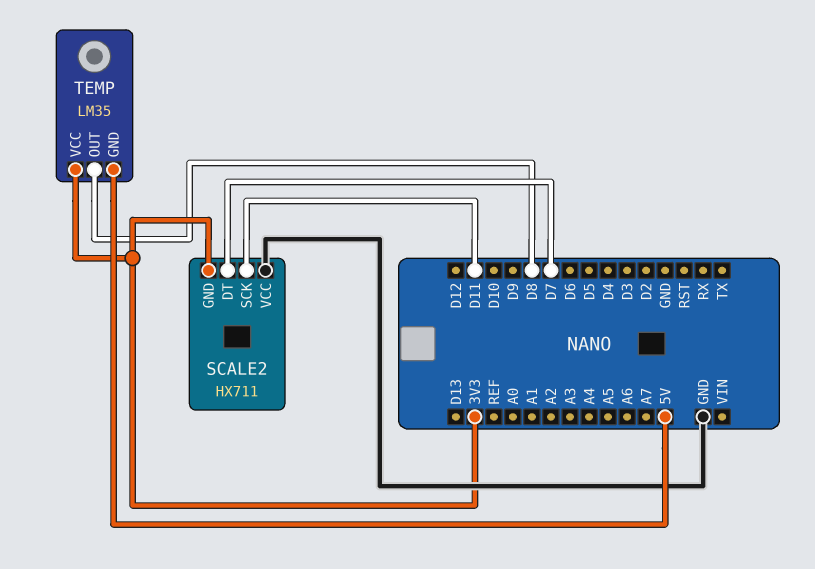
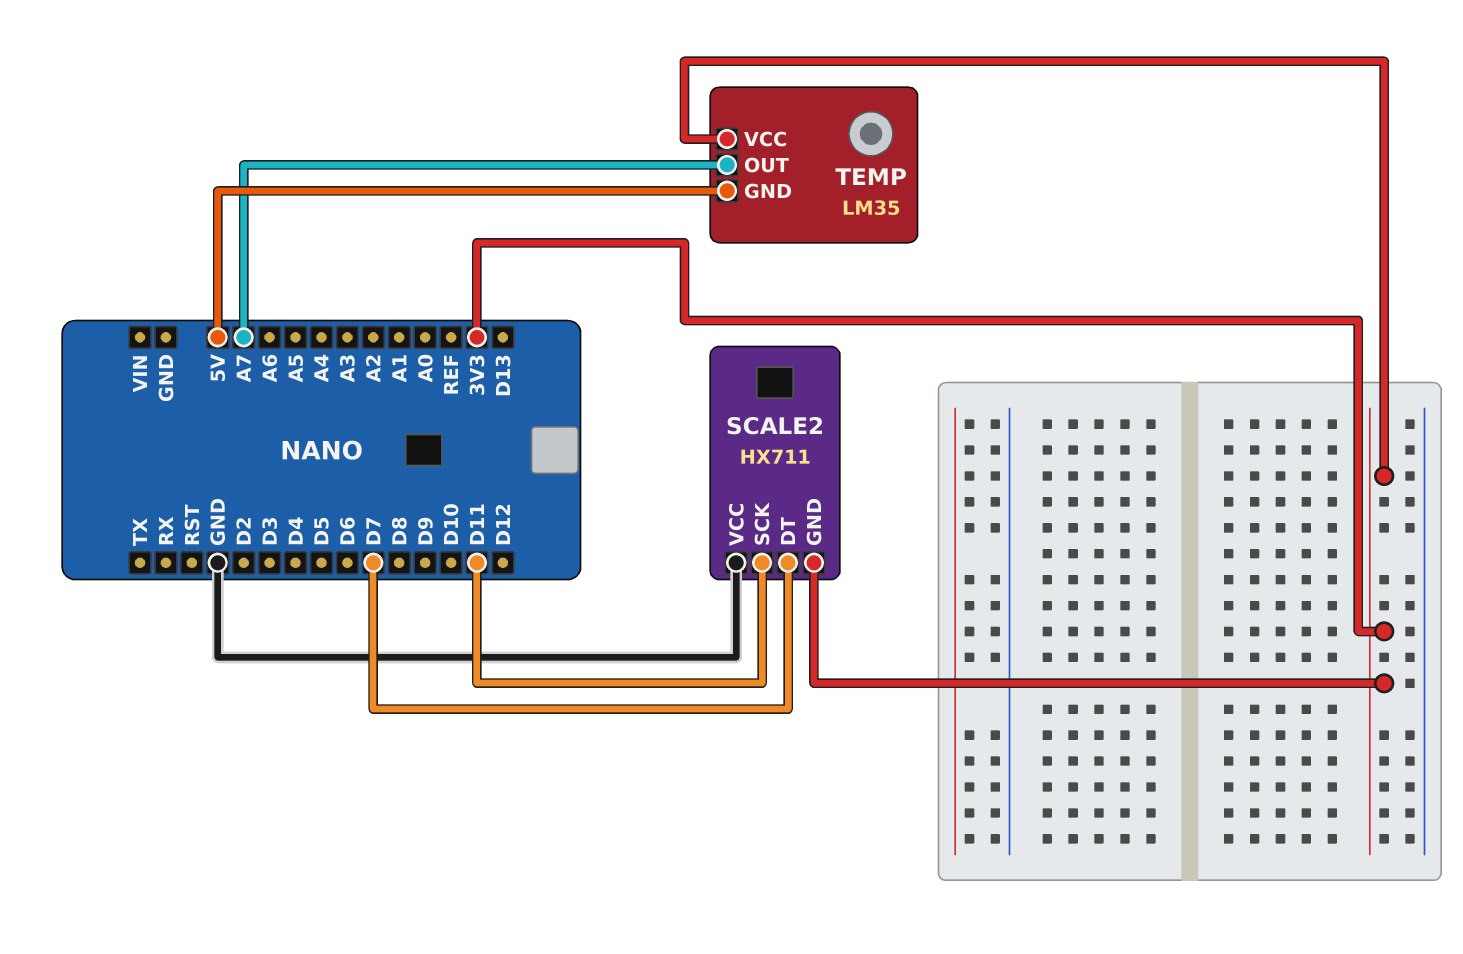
TEMP pin OUT: D8 -> A7

